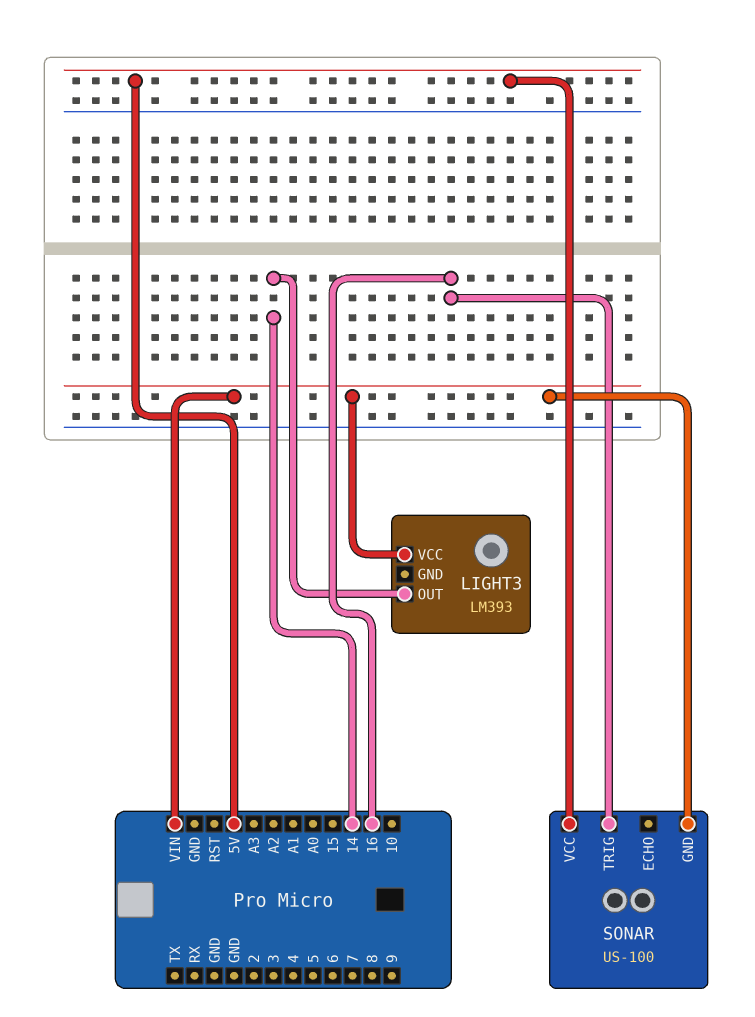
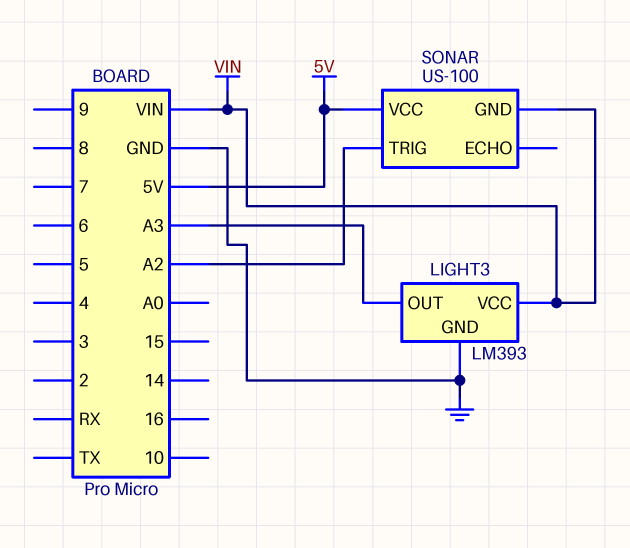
LIGHT3 pin GND: none -> GND
LIGHT3 pin OUT: 14 -> A3
SONAR pin TRIG: 16 -> A2

